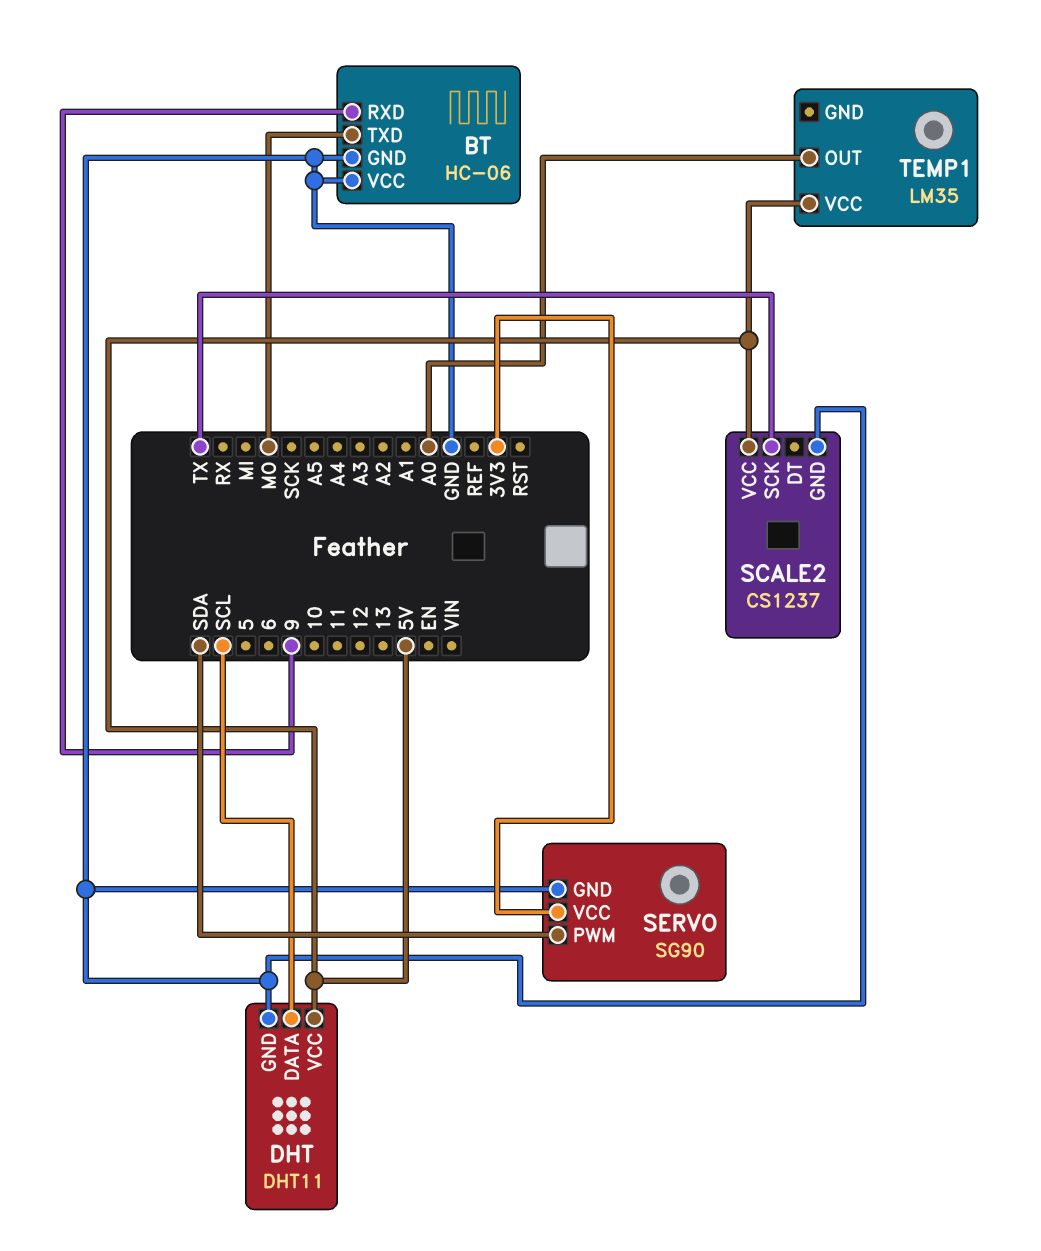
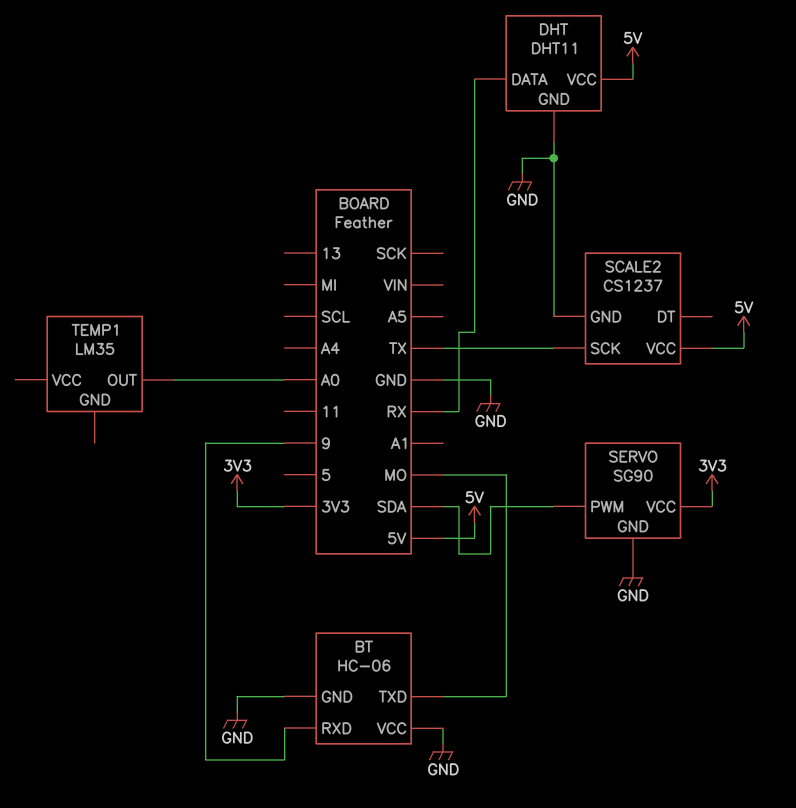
DHT pin DATA: SCL -> RX
TEMP1 pin VCC: 5V -> none

